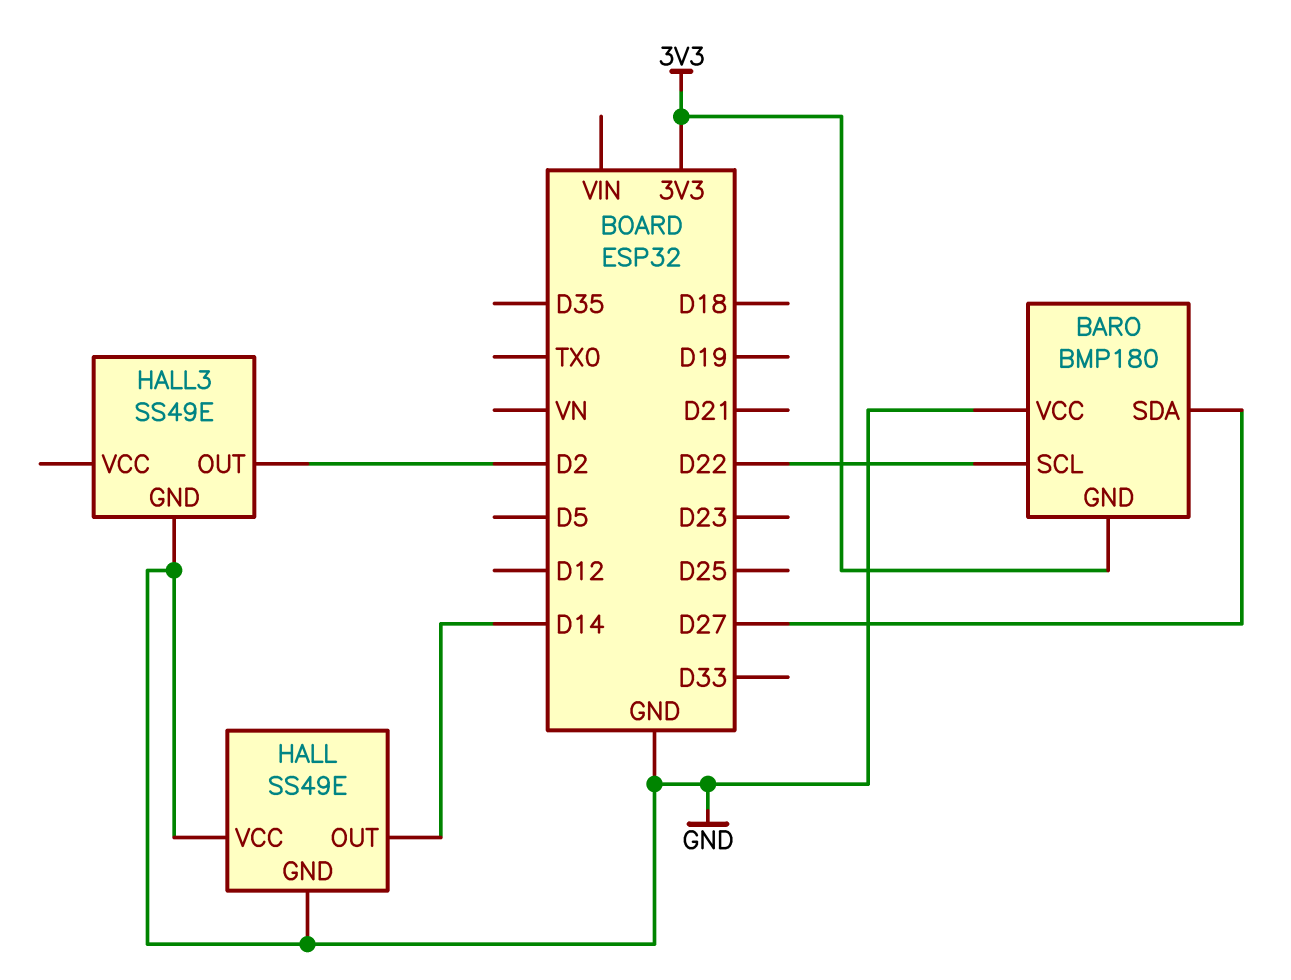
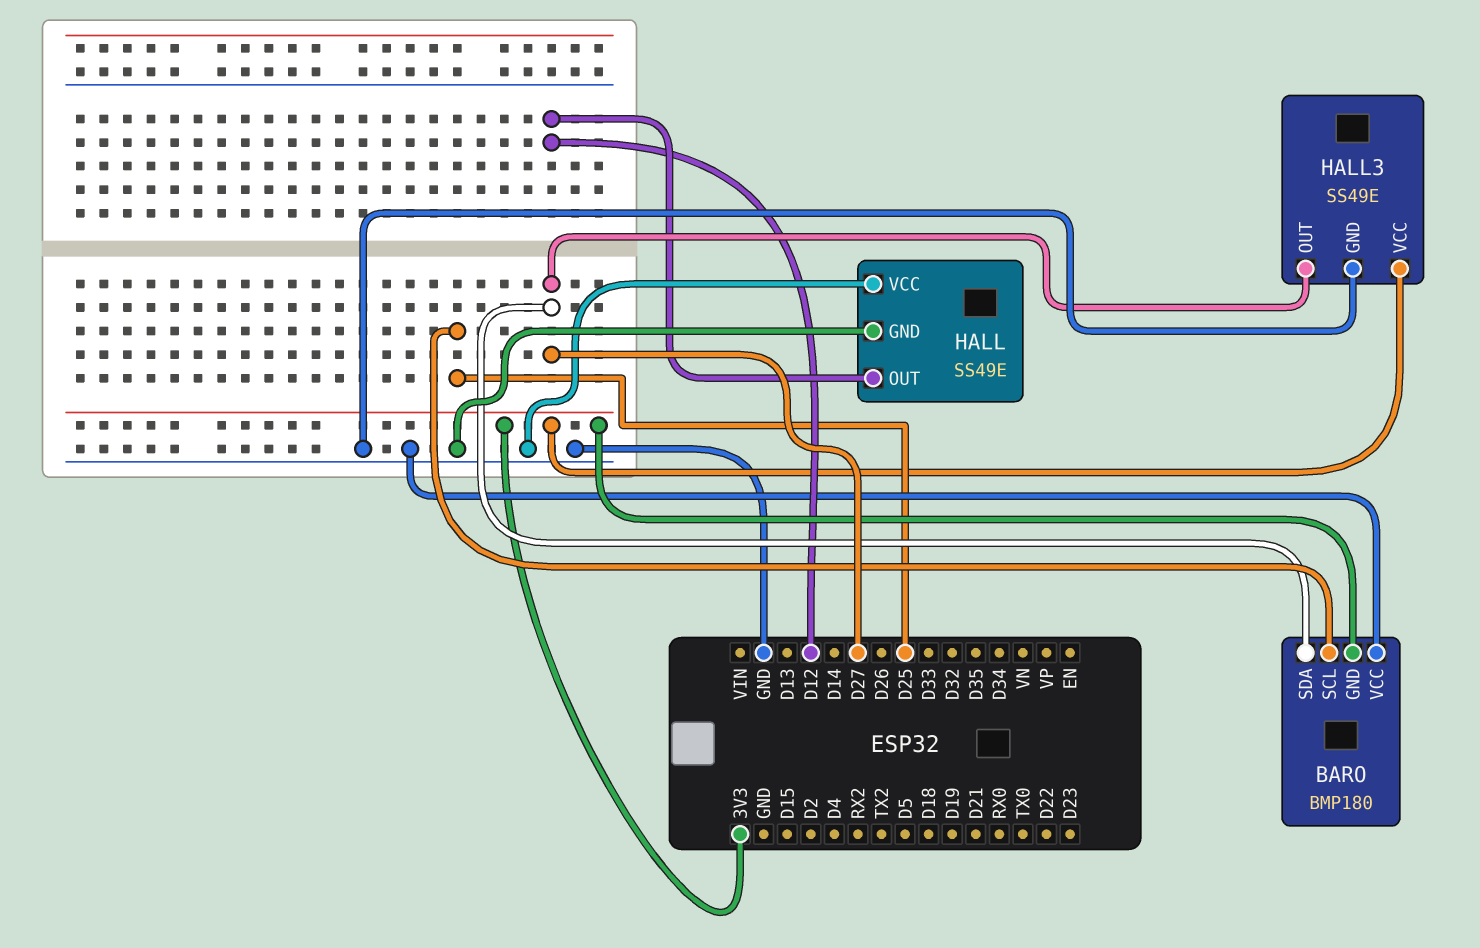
BARO pin SCL: D22 -> D25
HALL pin OUT: D14 -> D12
HALL3 pin OUT: D2 -> D27
HALL3 pin VCC: none -> 3V3

